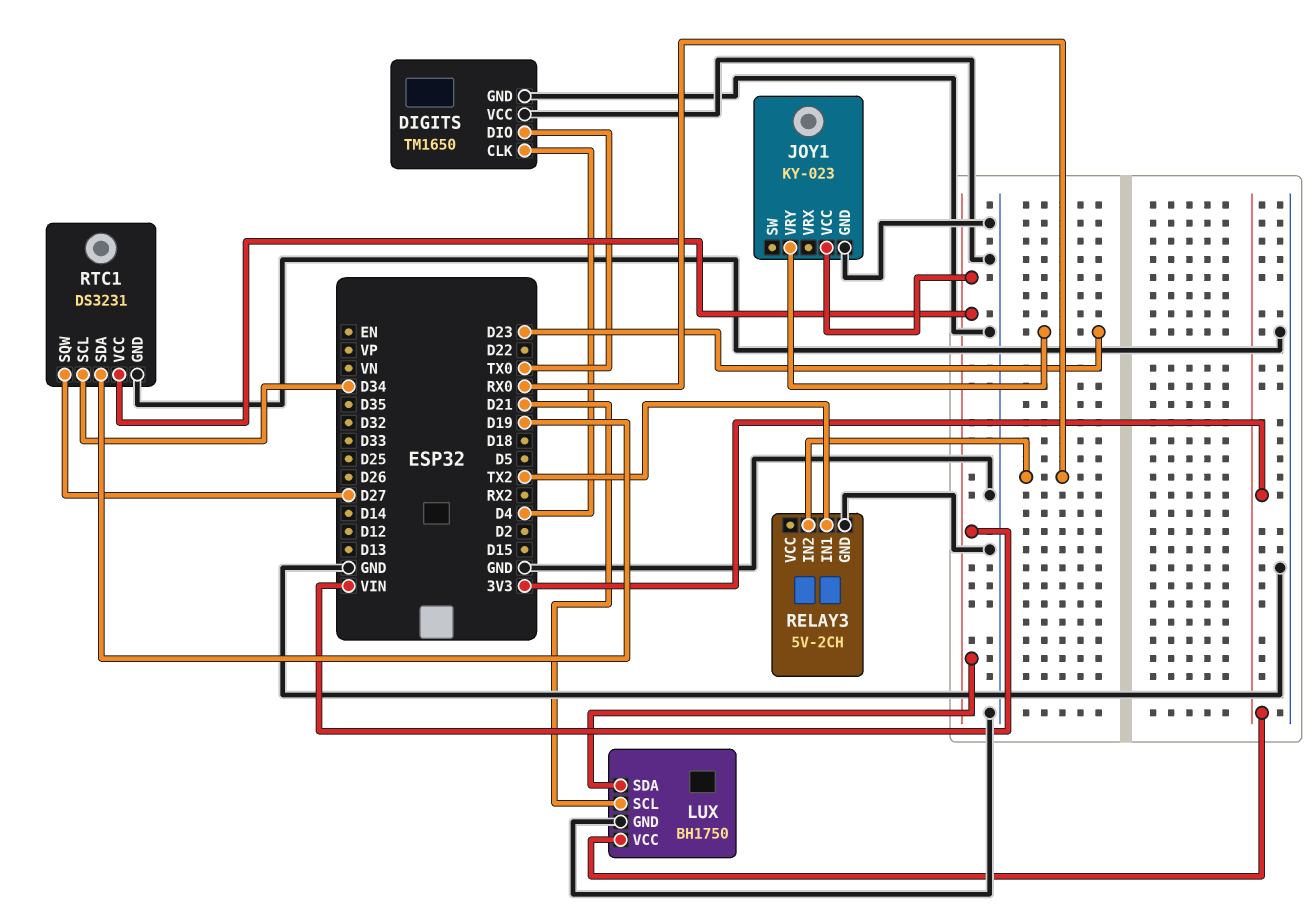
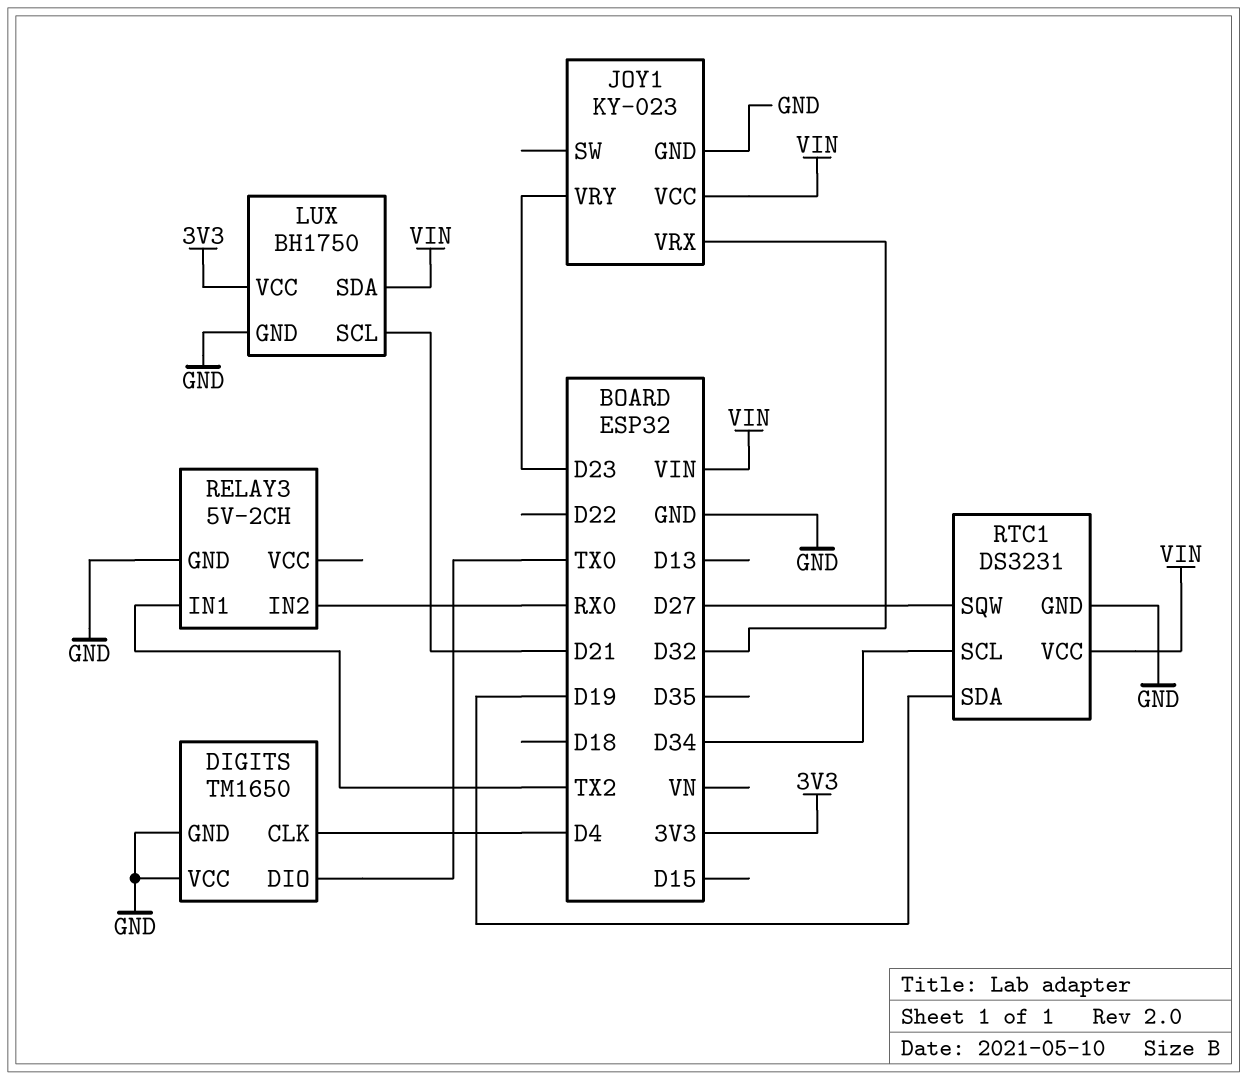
JOY1 pin VRX: none -> D32

